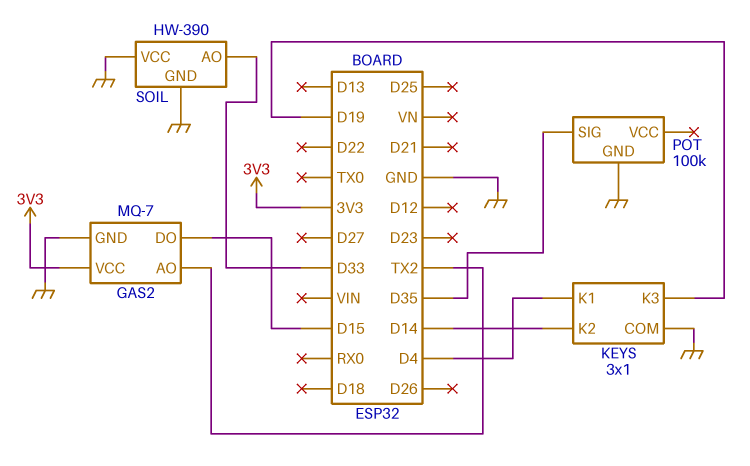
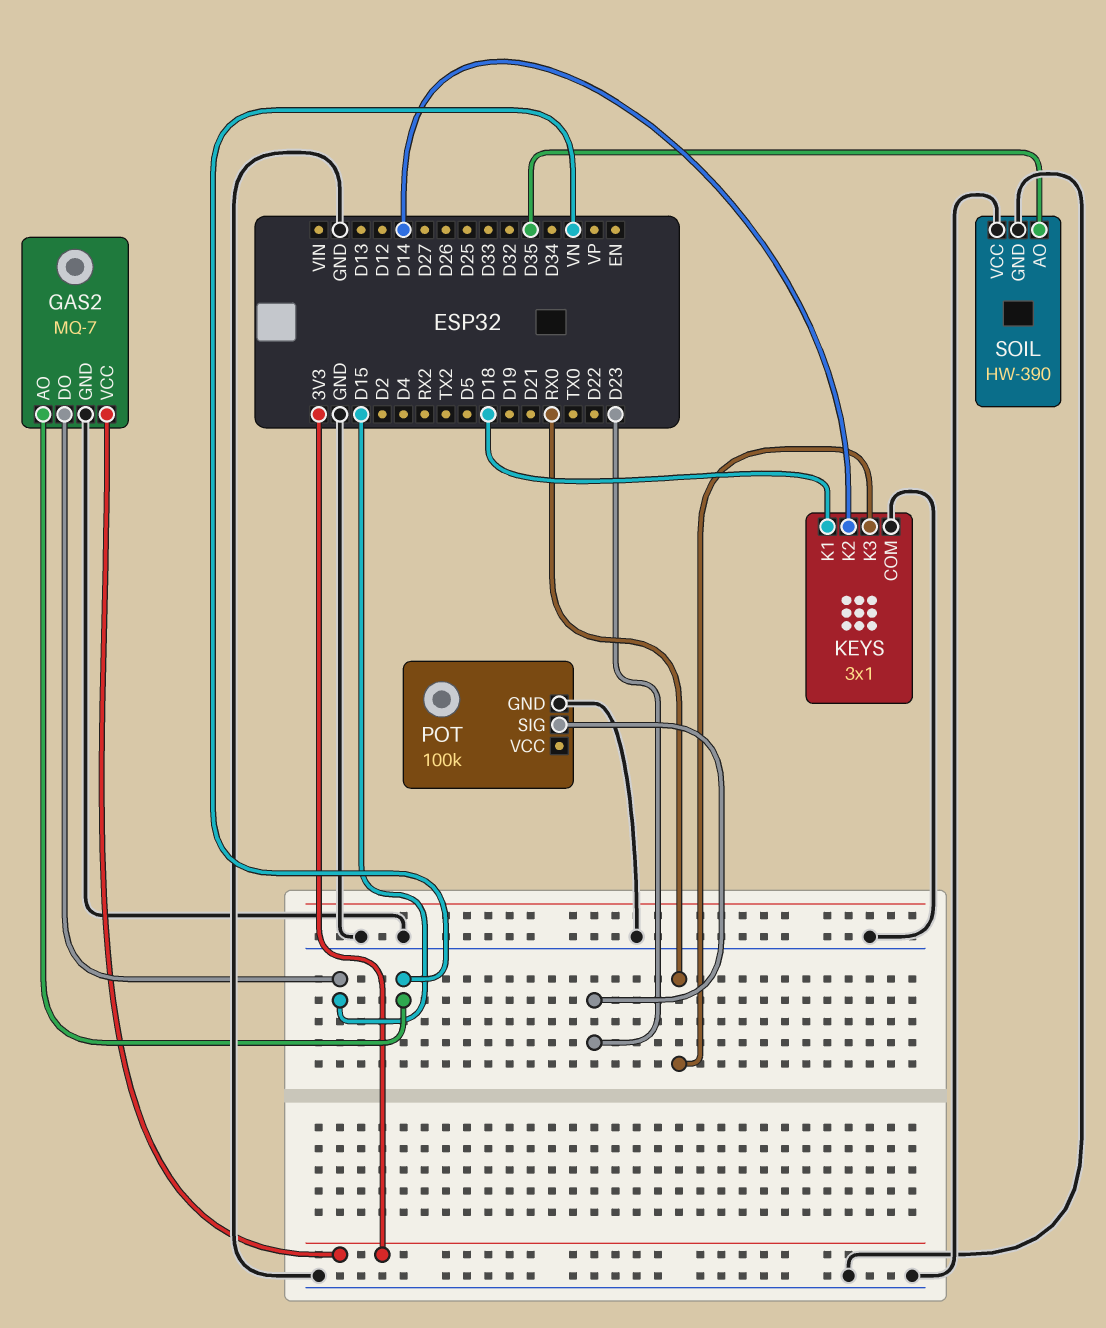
GAS2 pin AO: TX2 -> VN
KEYS pin K1: D4 -> D18
KEYS pin K3: D19 -> RX0
POT pin SIG: D35 -> D23
SOIL pin AO: D33 -> D35

